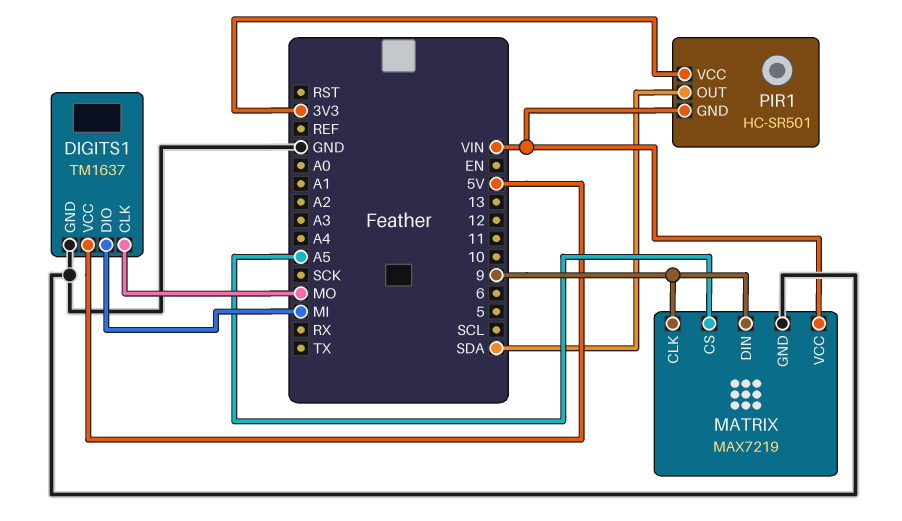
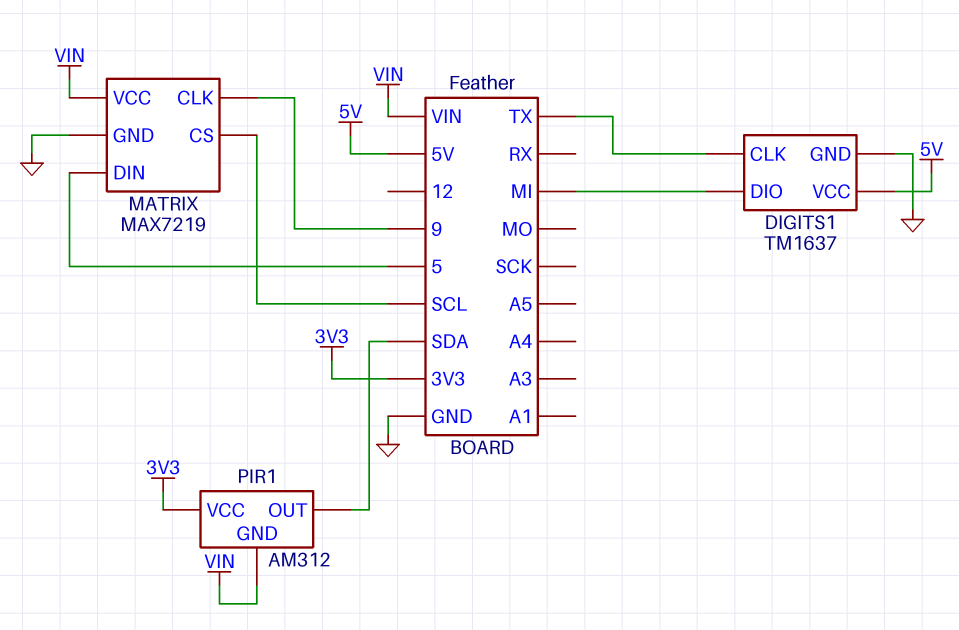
DIGITS1 pin CLK: MO -> TX
MATRIX pin CS: A5 -> SCL
MATRIX pin DIN: 9 -> 5
PIR1: HC-SR501 -> AM312

